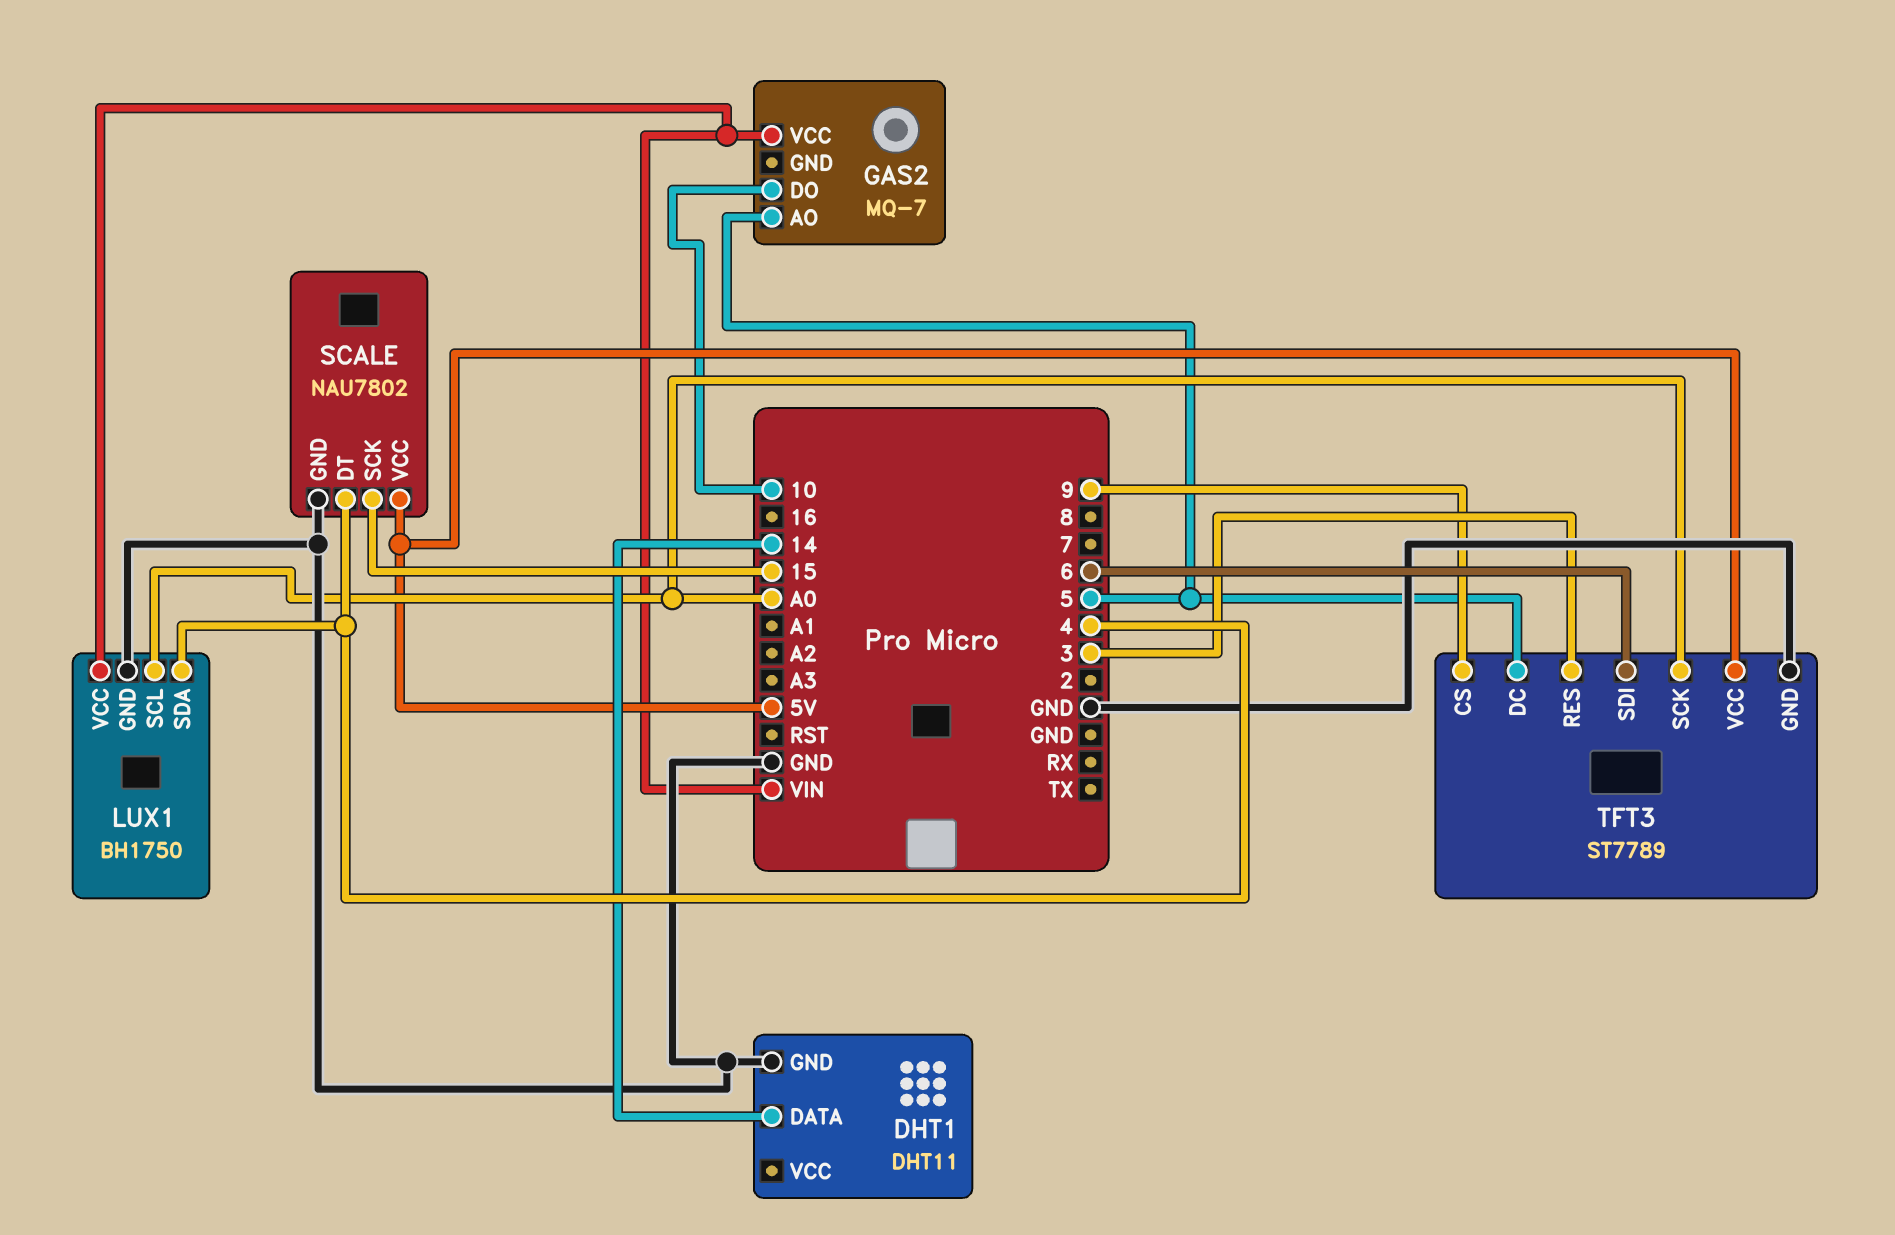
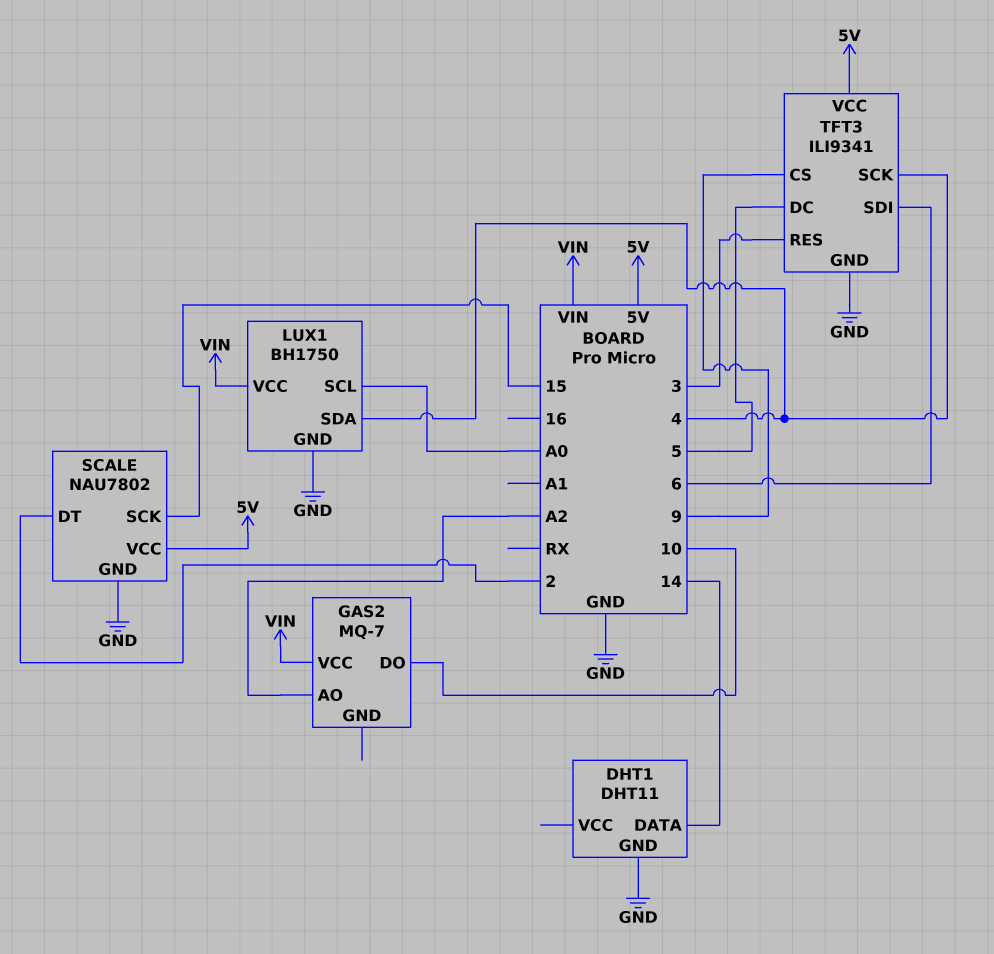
GAS2 pin AO: 5 -> A2
SCALE pin DT: 4 -> 2
TFT3: ST7789 -> ILI9341
TFT3 pin SCK: A0 -> 4

